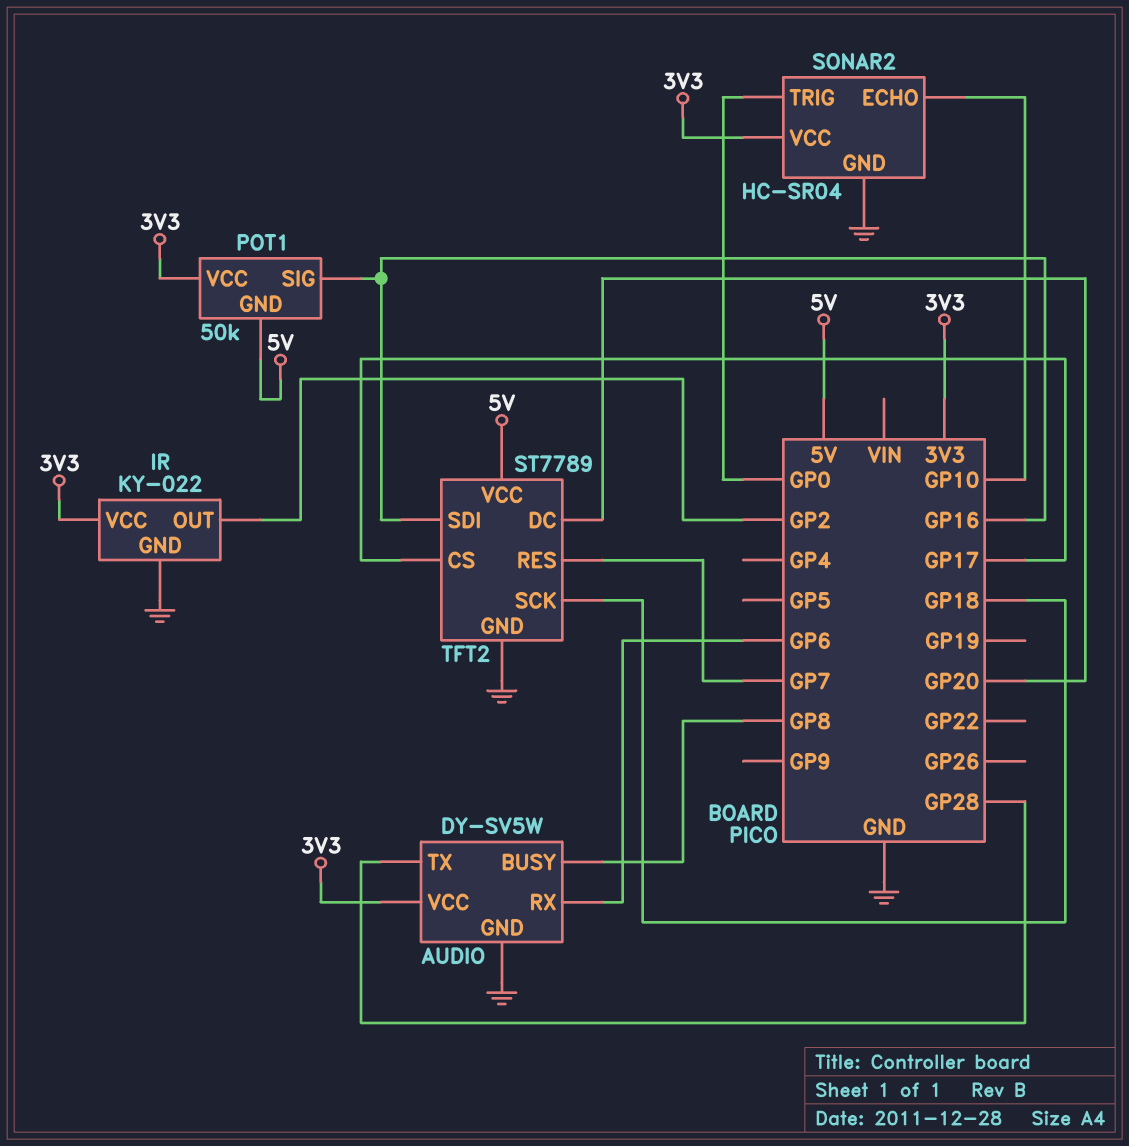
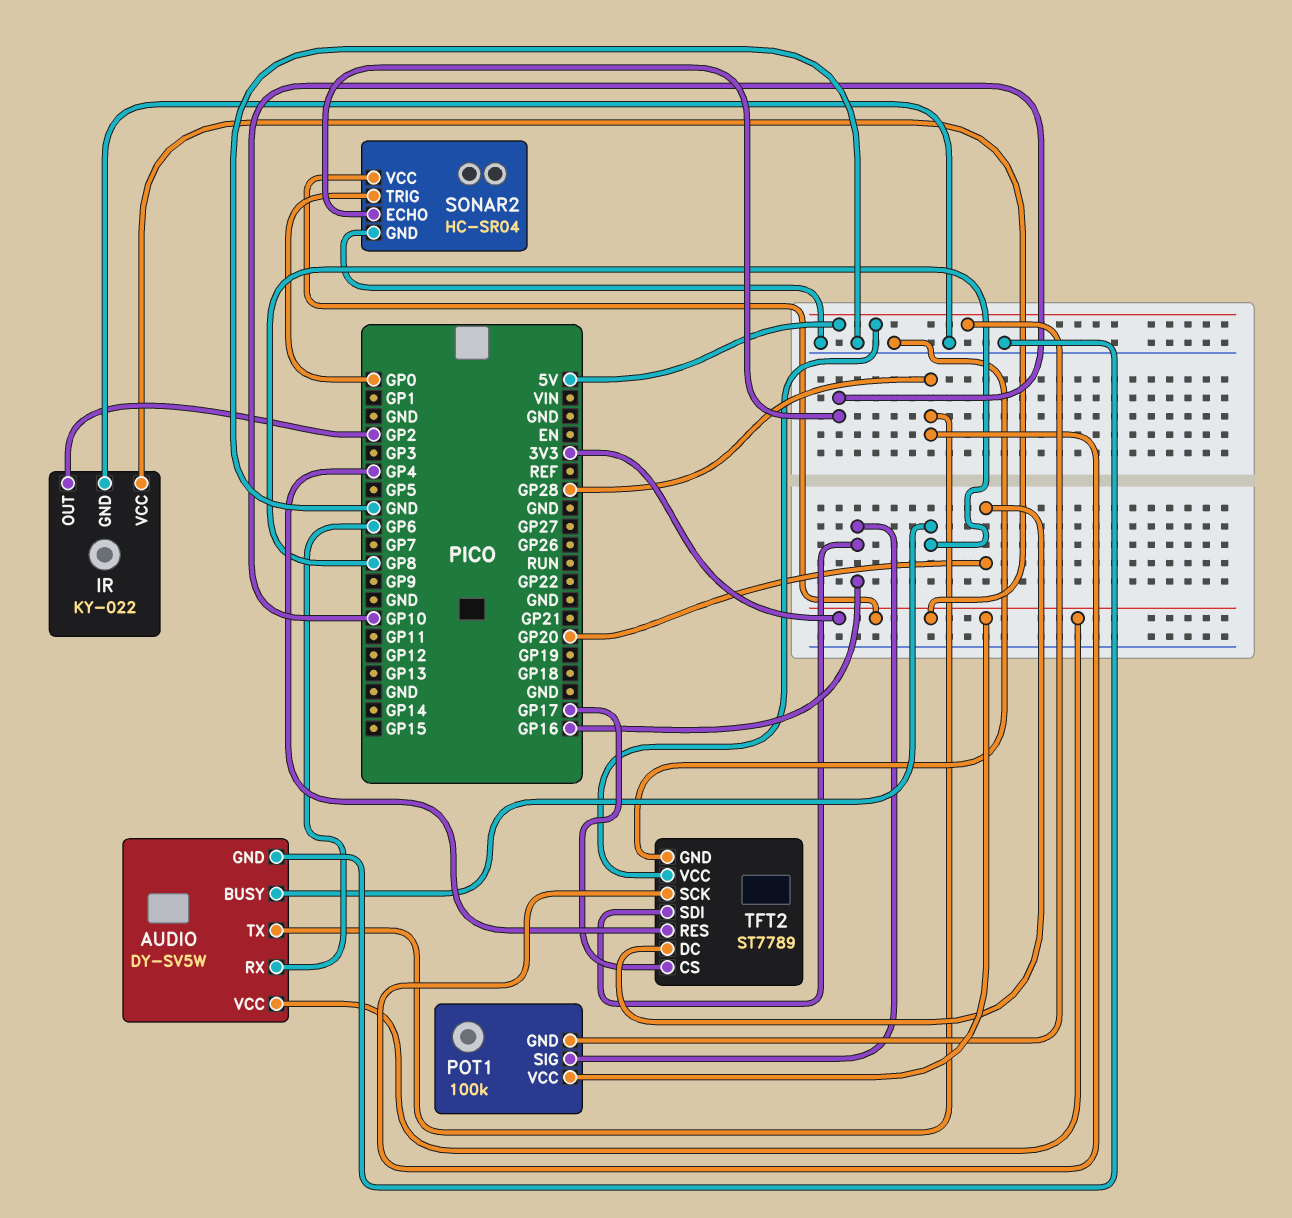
POT1: 50k -> 100k
TFT2 pin RES: GP7 -> GP4
TFT2 pin SCK: GP18 -> GP28

